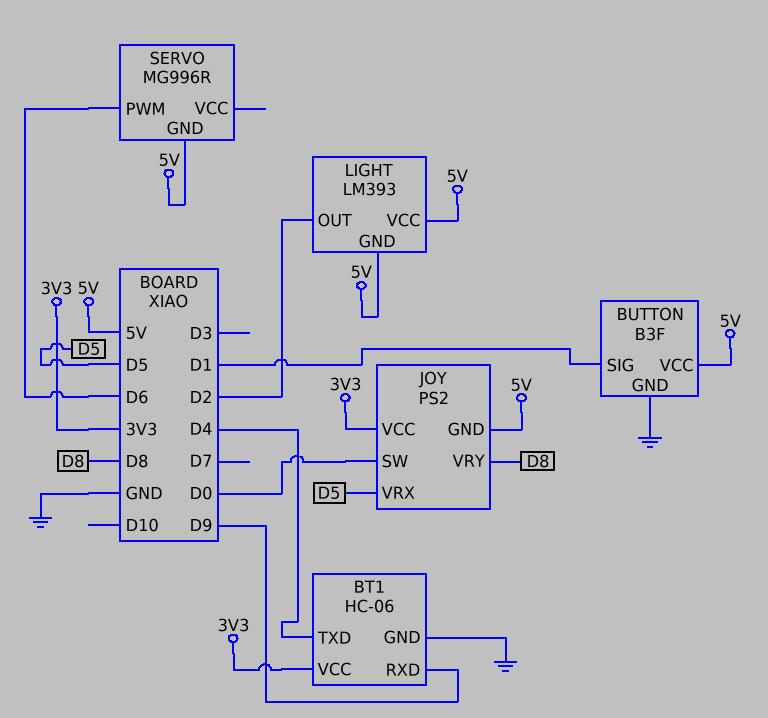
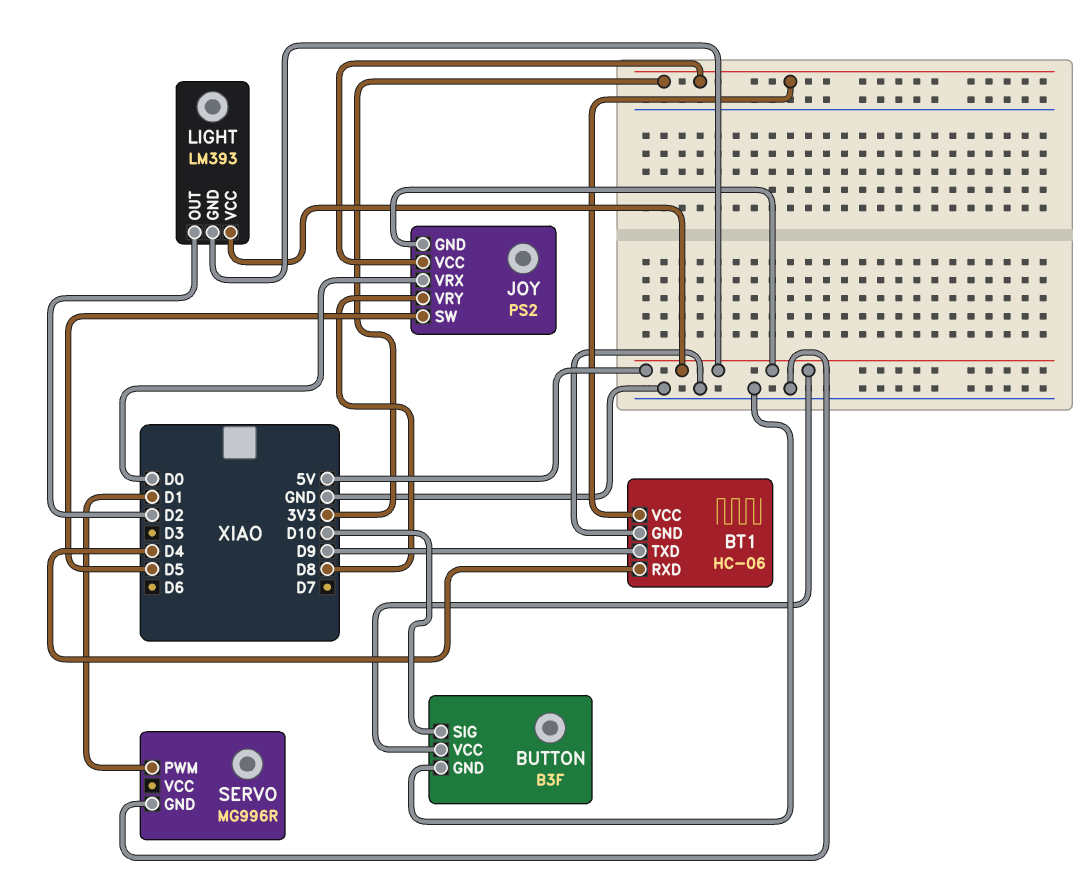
BT1 pin RXD: D9 -> D4
BT1 pin TXD: D4 -> D9
BUTTON pin SIG: D1 -> D10
JOY pin SW: D0 -> D5
JOY pin VRX: D5 -> D0
SERVO pin GND: 5V -> GND
SERVO pin PWM: D6 -> D1

